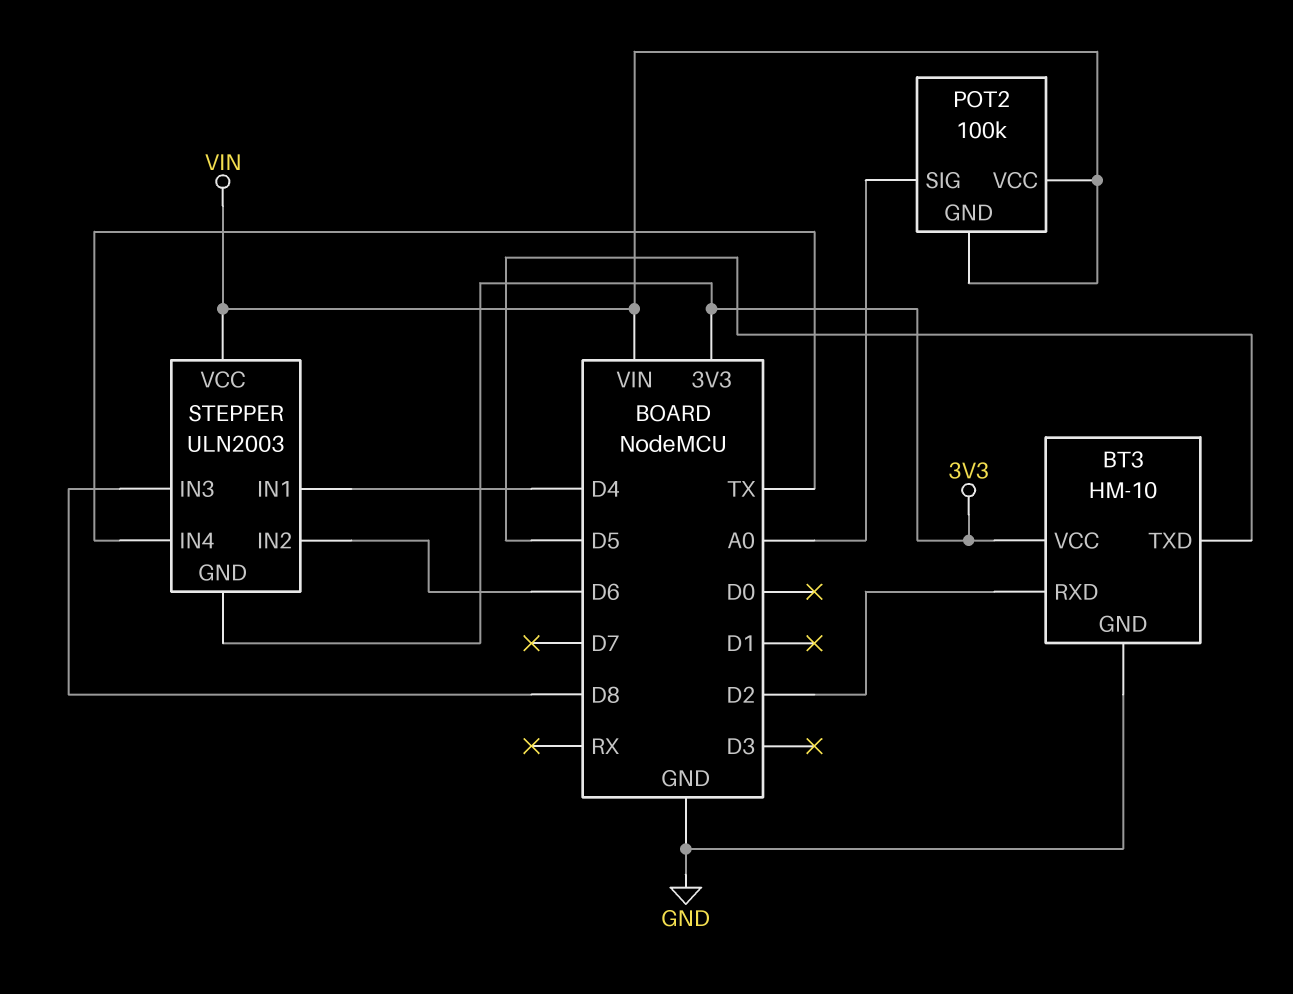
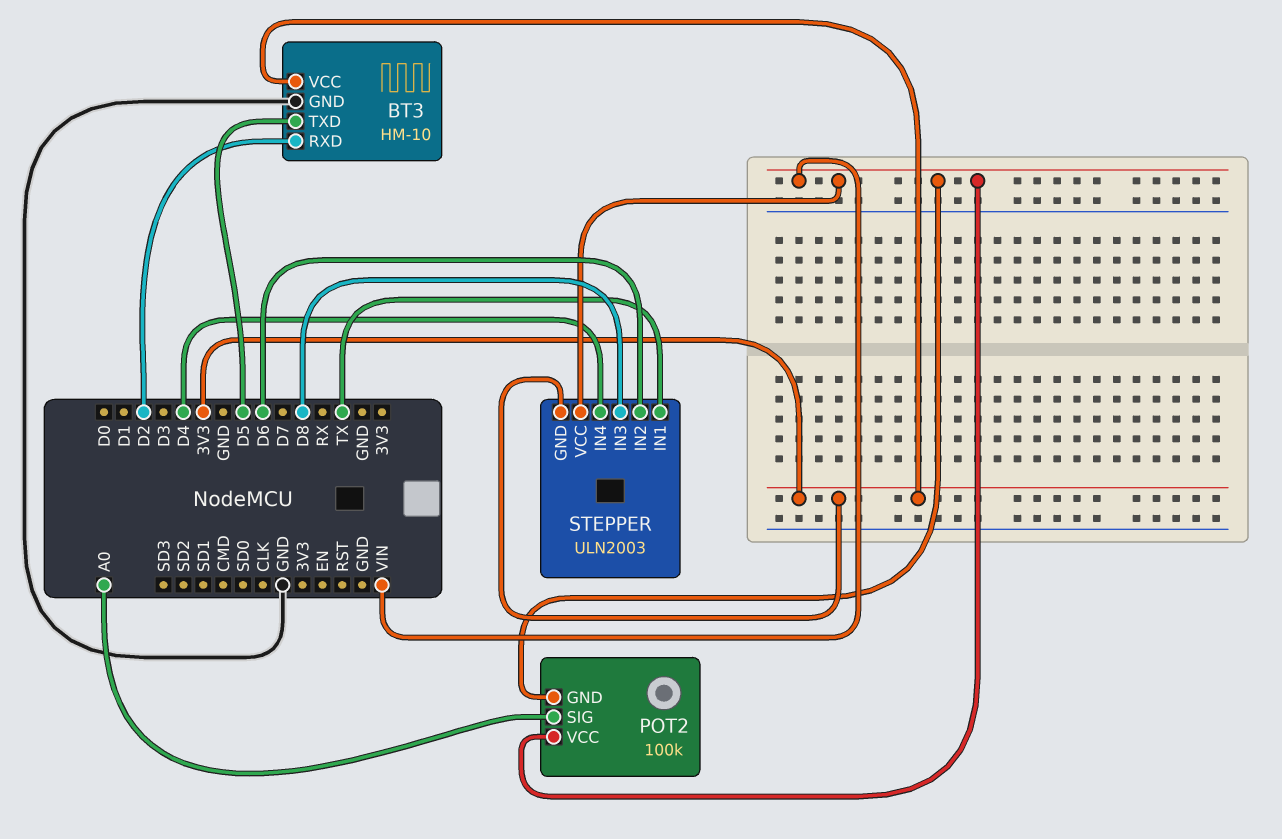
STEPPER pin IN1: D4 -> TX
STEPPER pin IN4: TX -> D4

